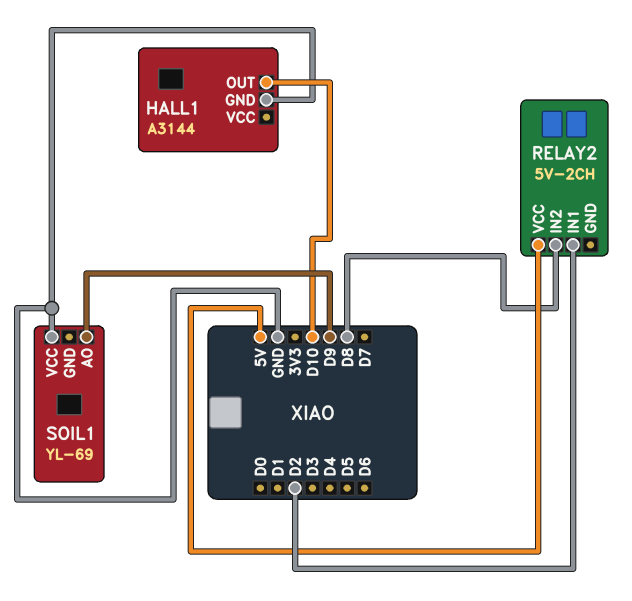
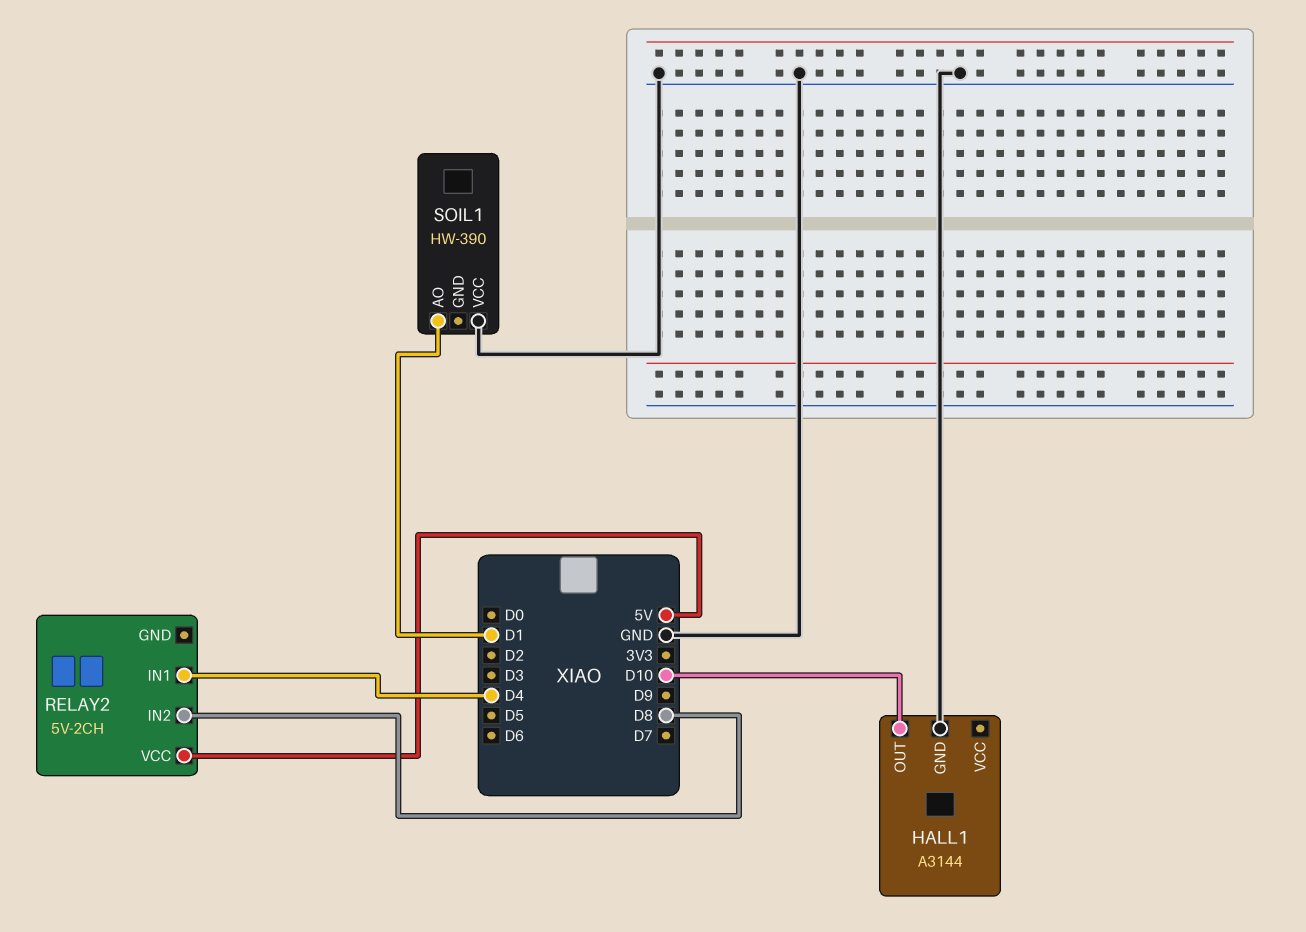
RELAY2 pin IN1: D2 -> D4
SOIL1: YL-69 -> HW-390
SOIL1 pin AO: D9 -> D1

